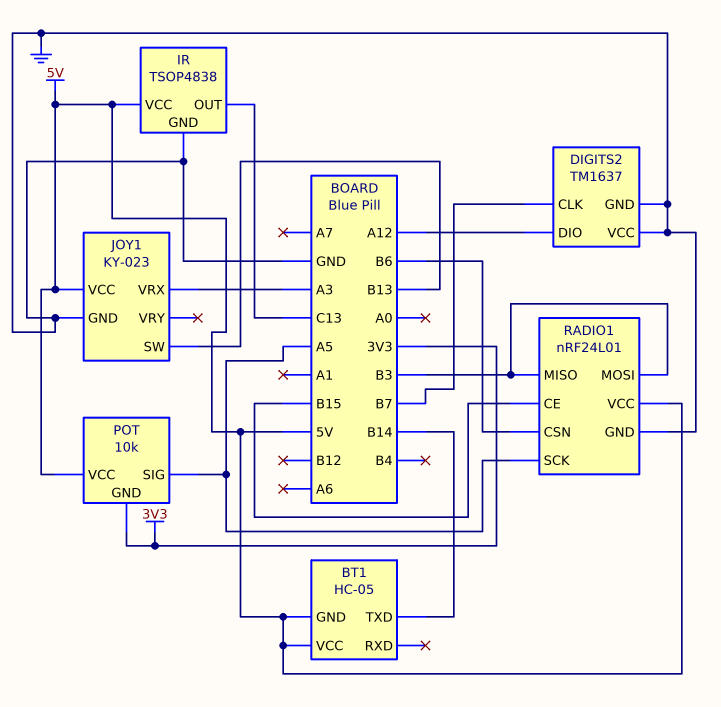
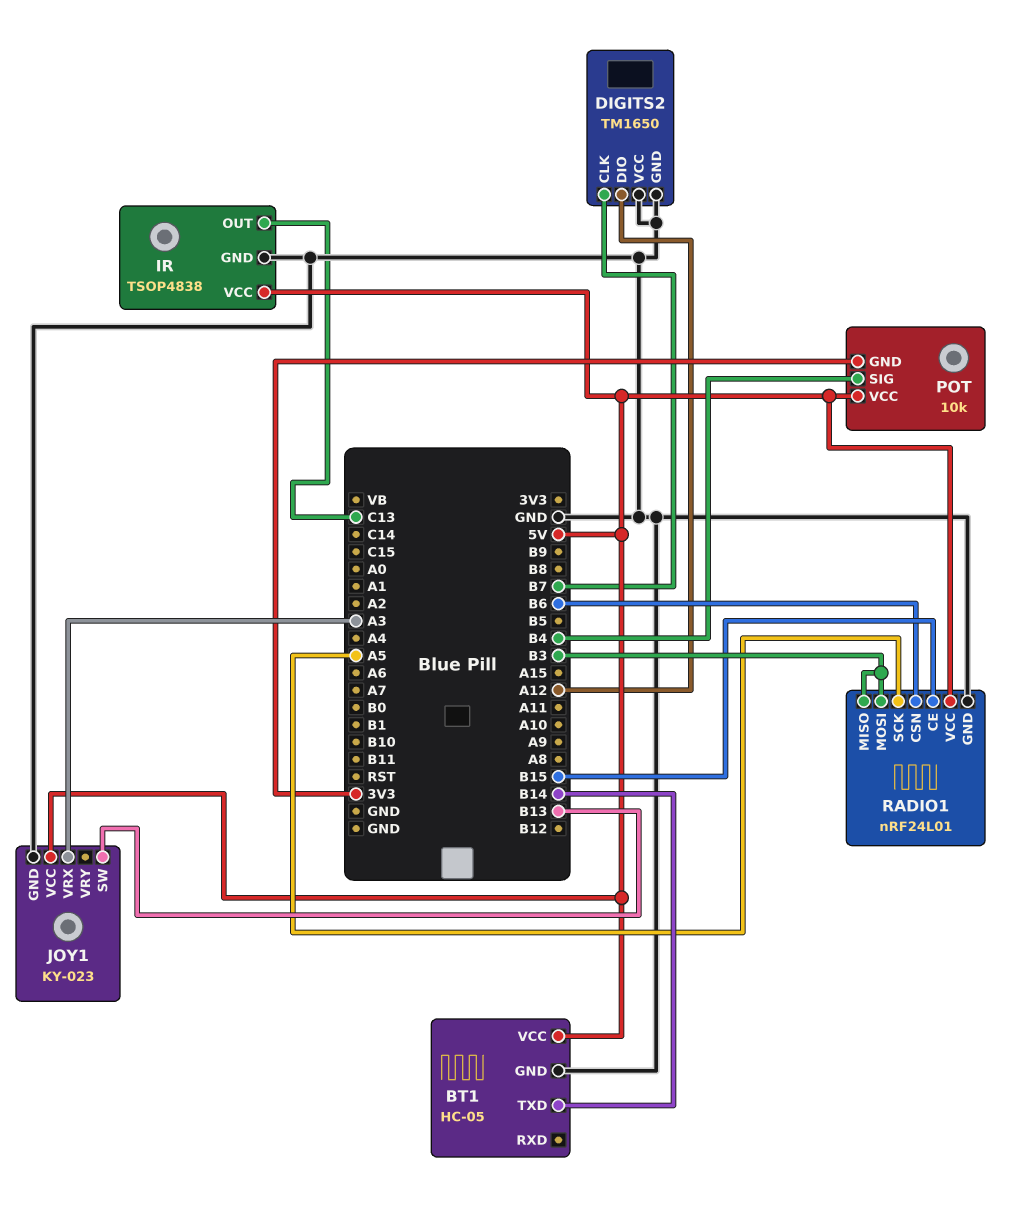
BT1 pin GND: 5V -> GND
DIGITS2: TM1637 -> TM1650
POT pin SIG: A5 -> B4

